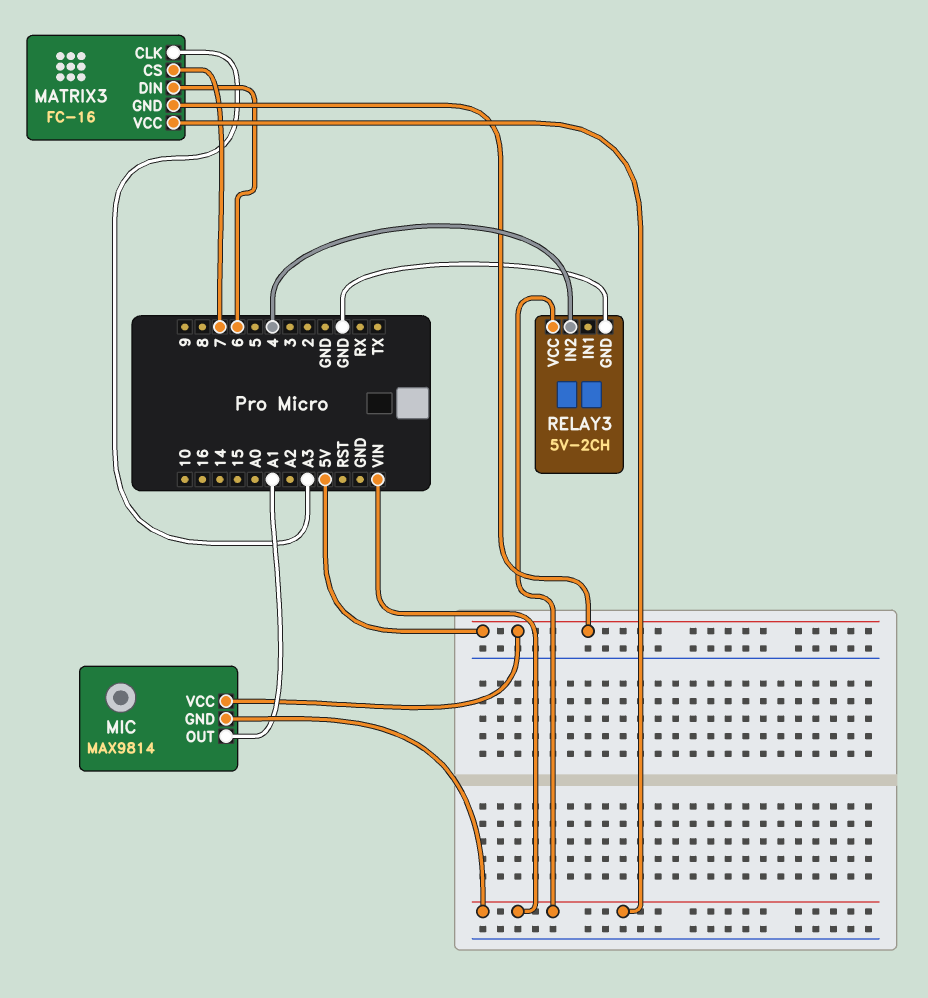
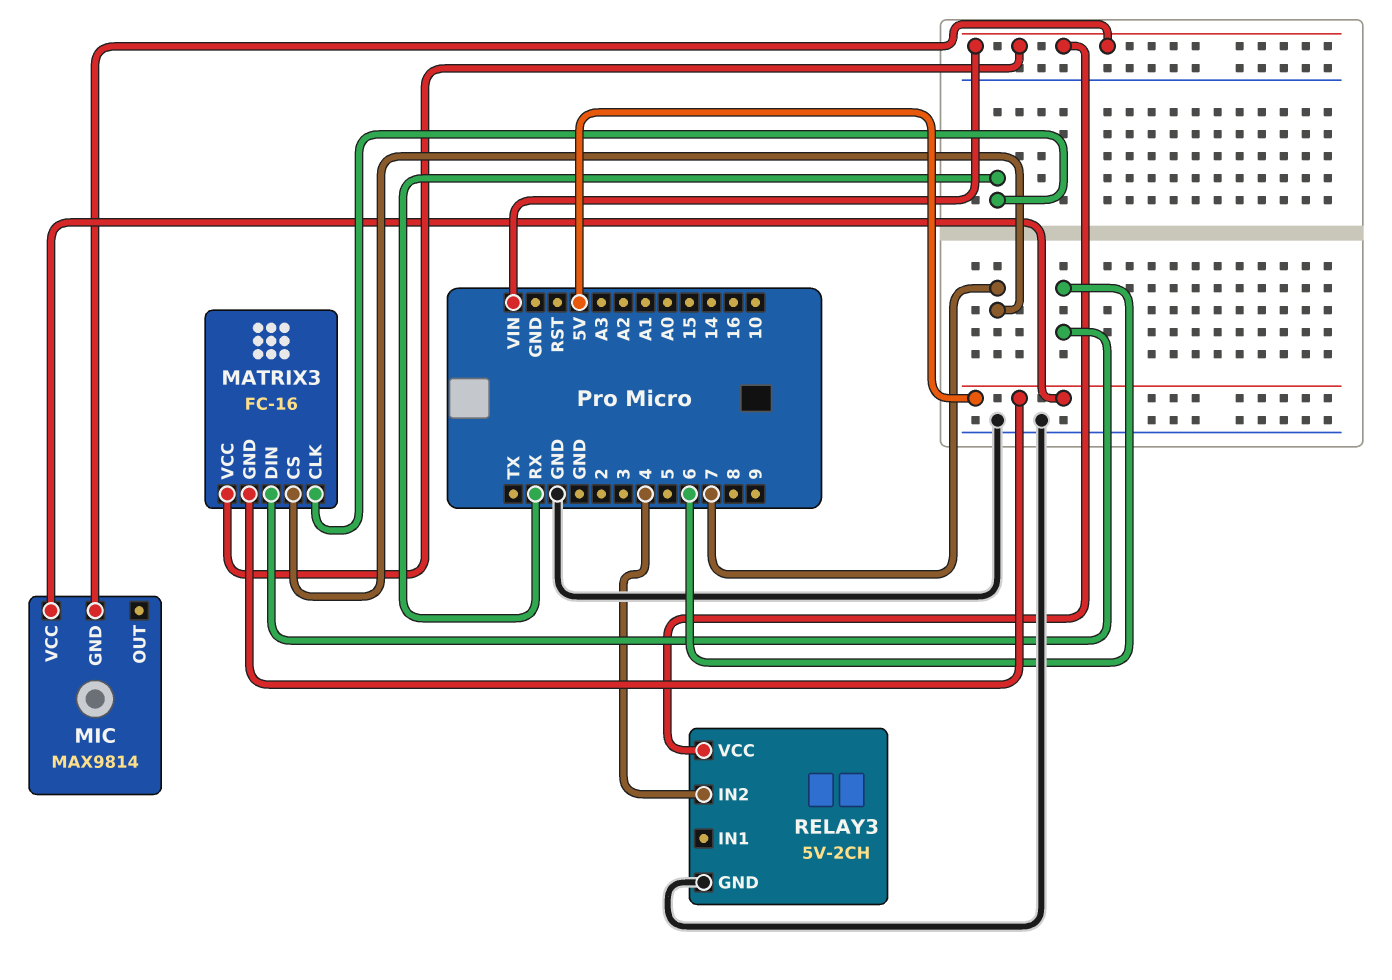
MATRIX3 pin CLK: A3 -> RX
MIC pin OUT: A1 -> none

